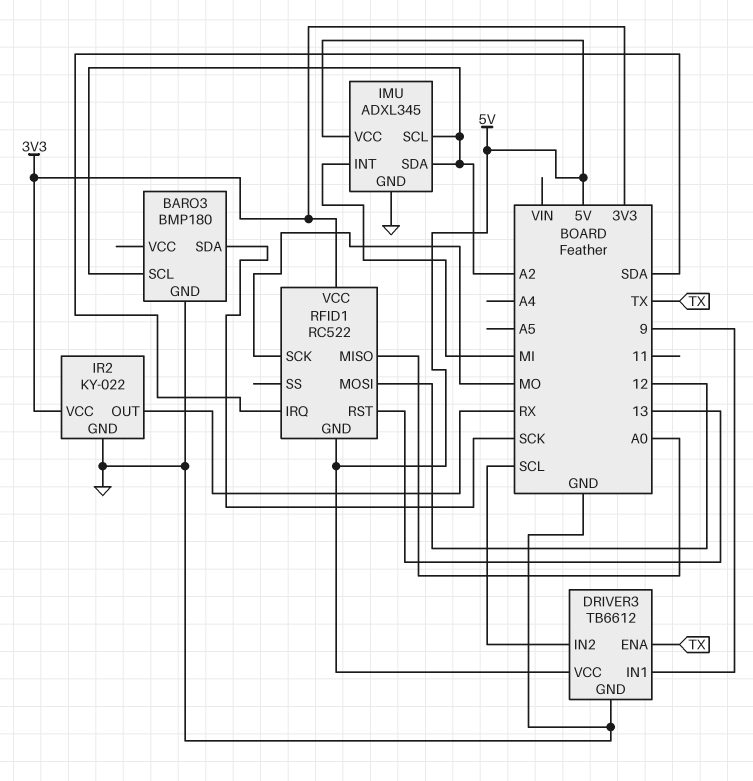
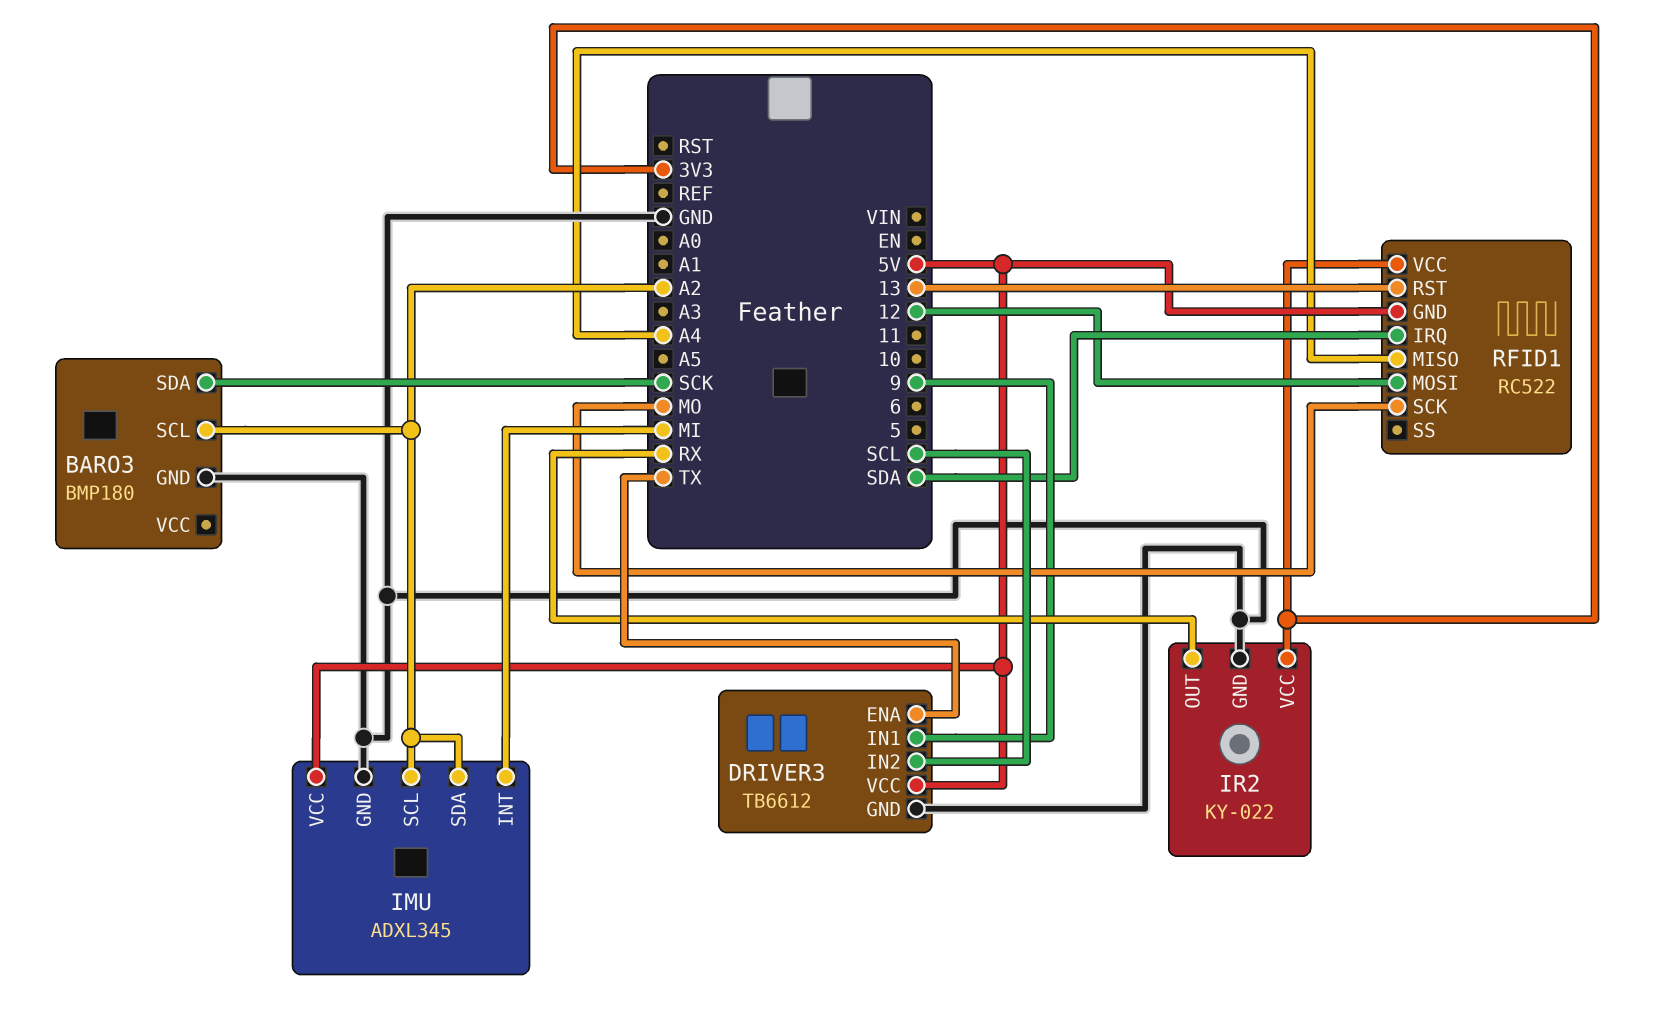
RFID1 pin MISO: A0 -> A4

